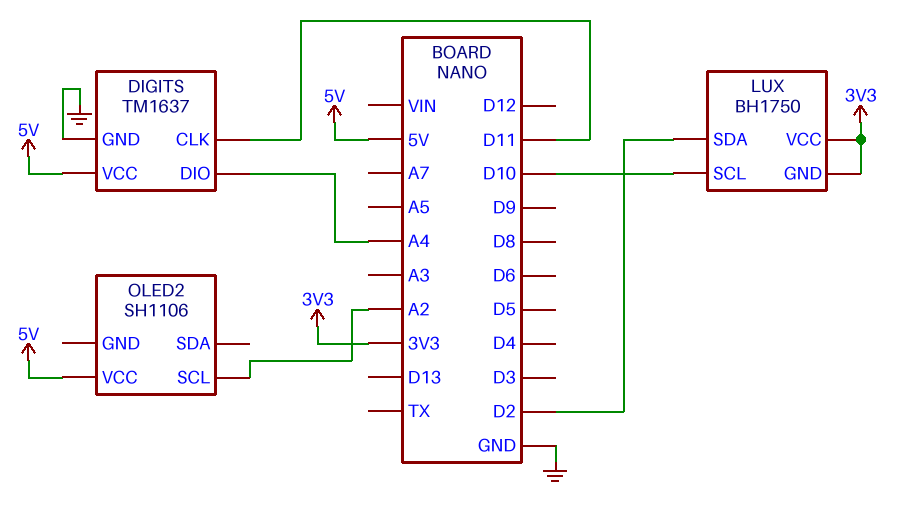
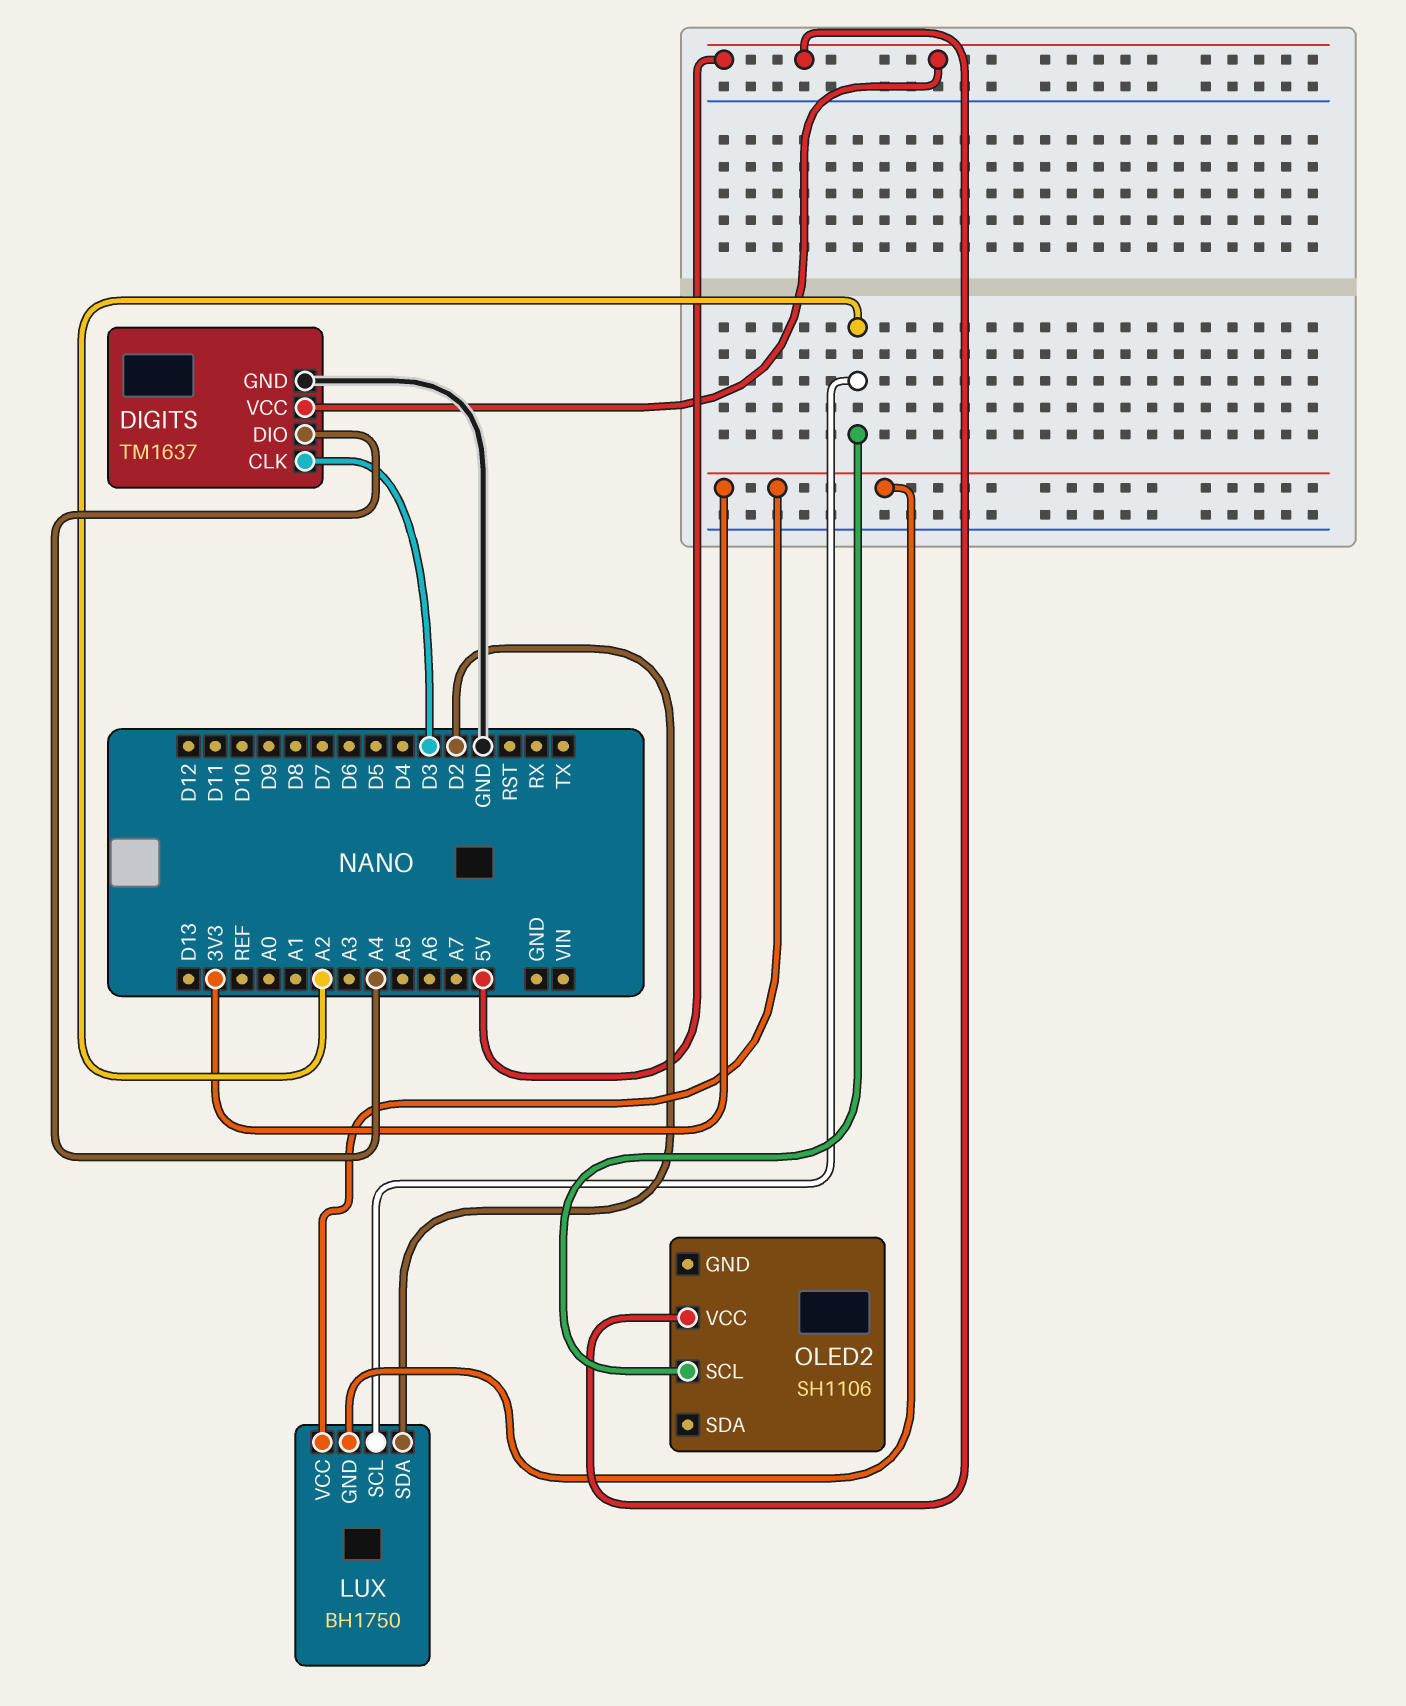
DIGITS pin CLK: D11 -> D3
LUX pin SCL: D10 -> A2

